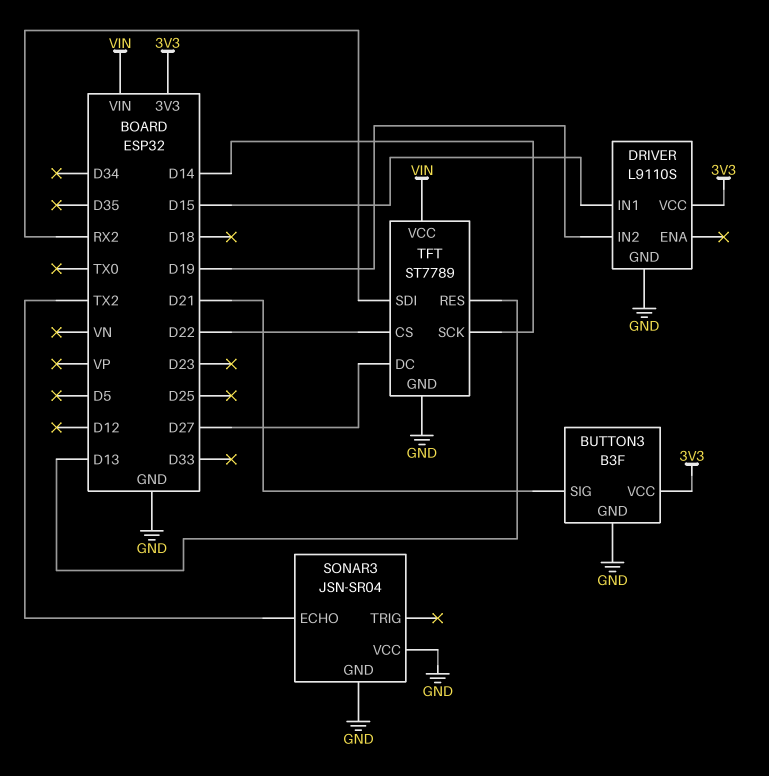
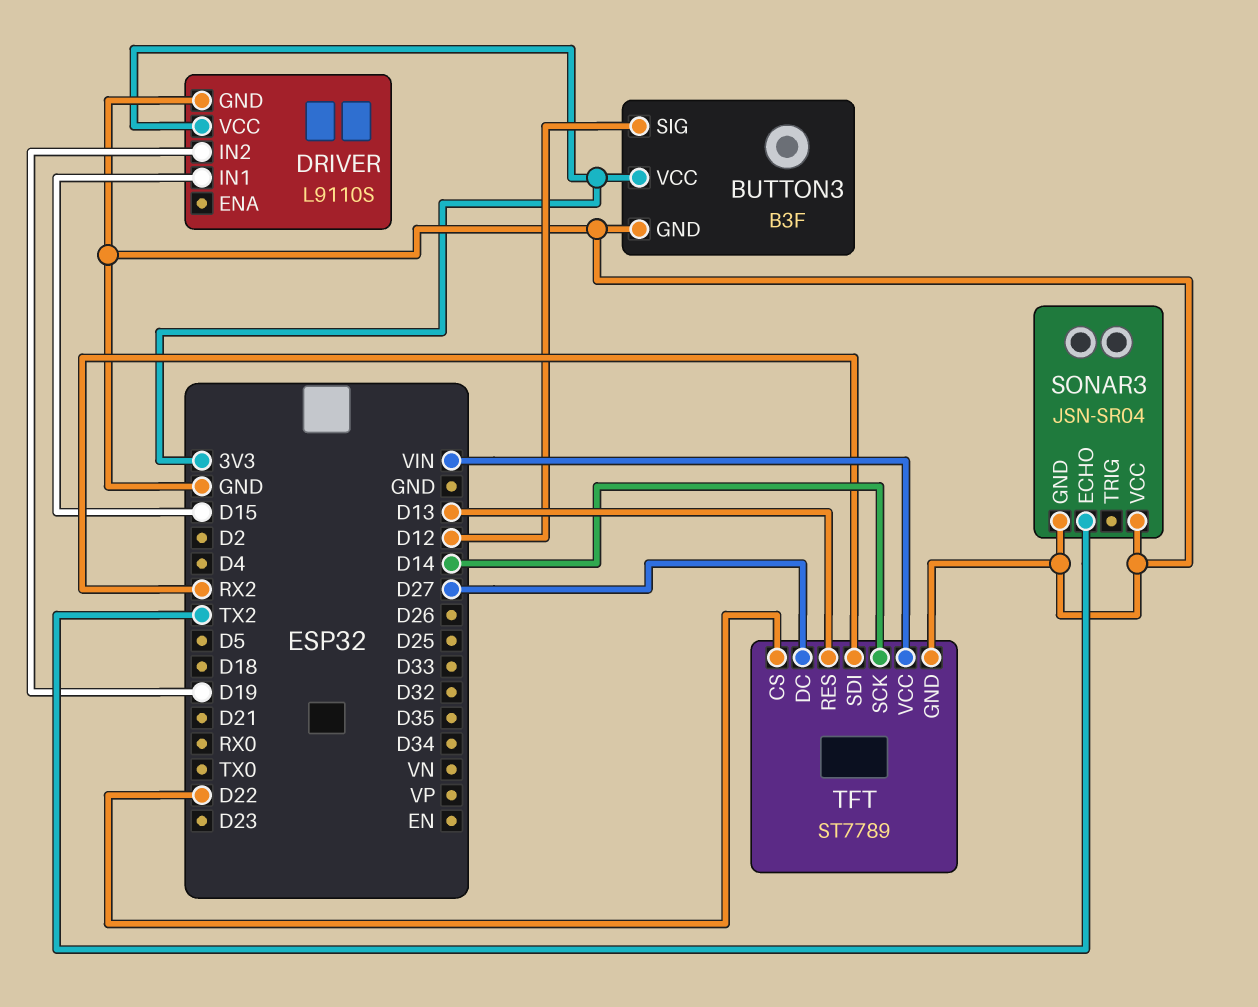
BUTTON3 pin SIG: D21 -> D12

